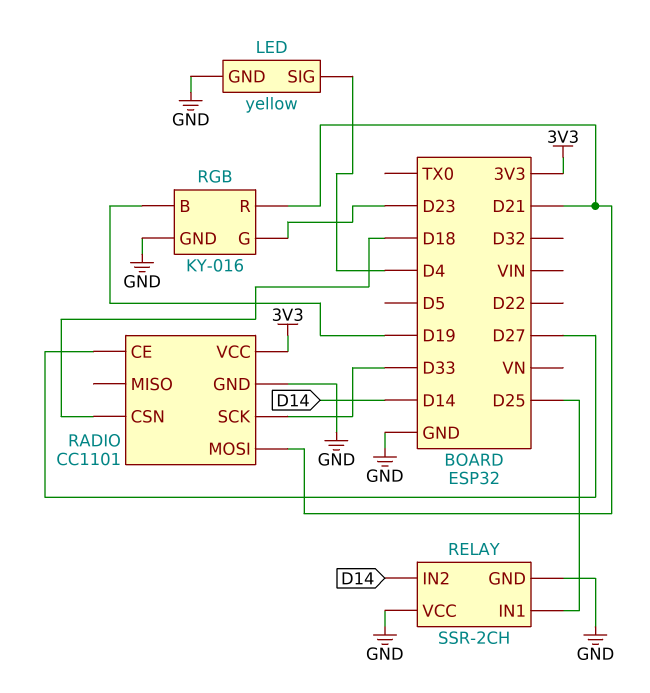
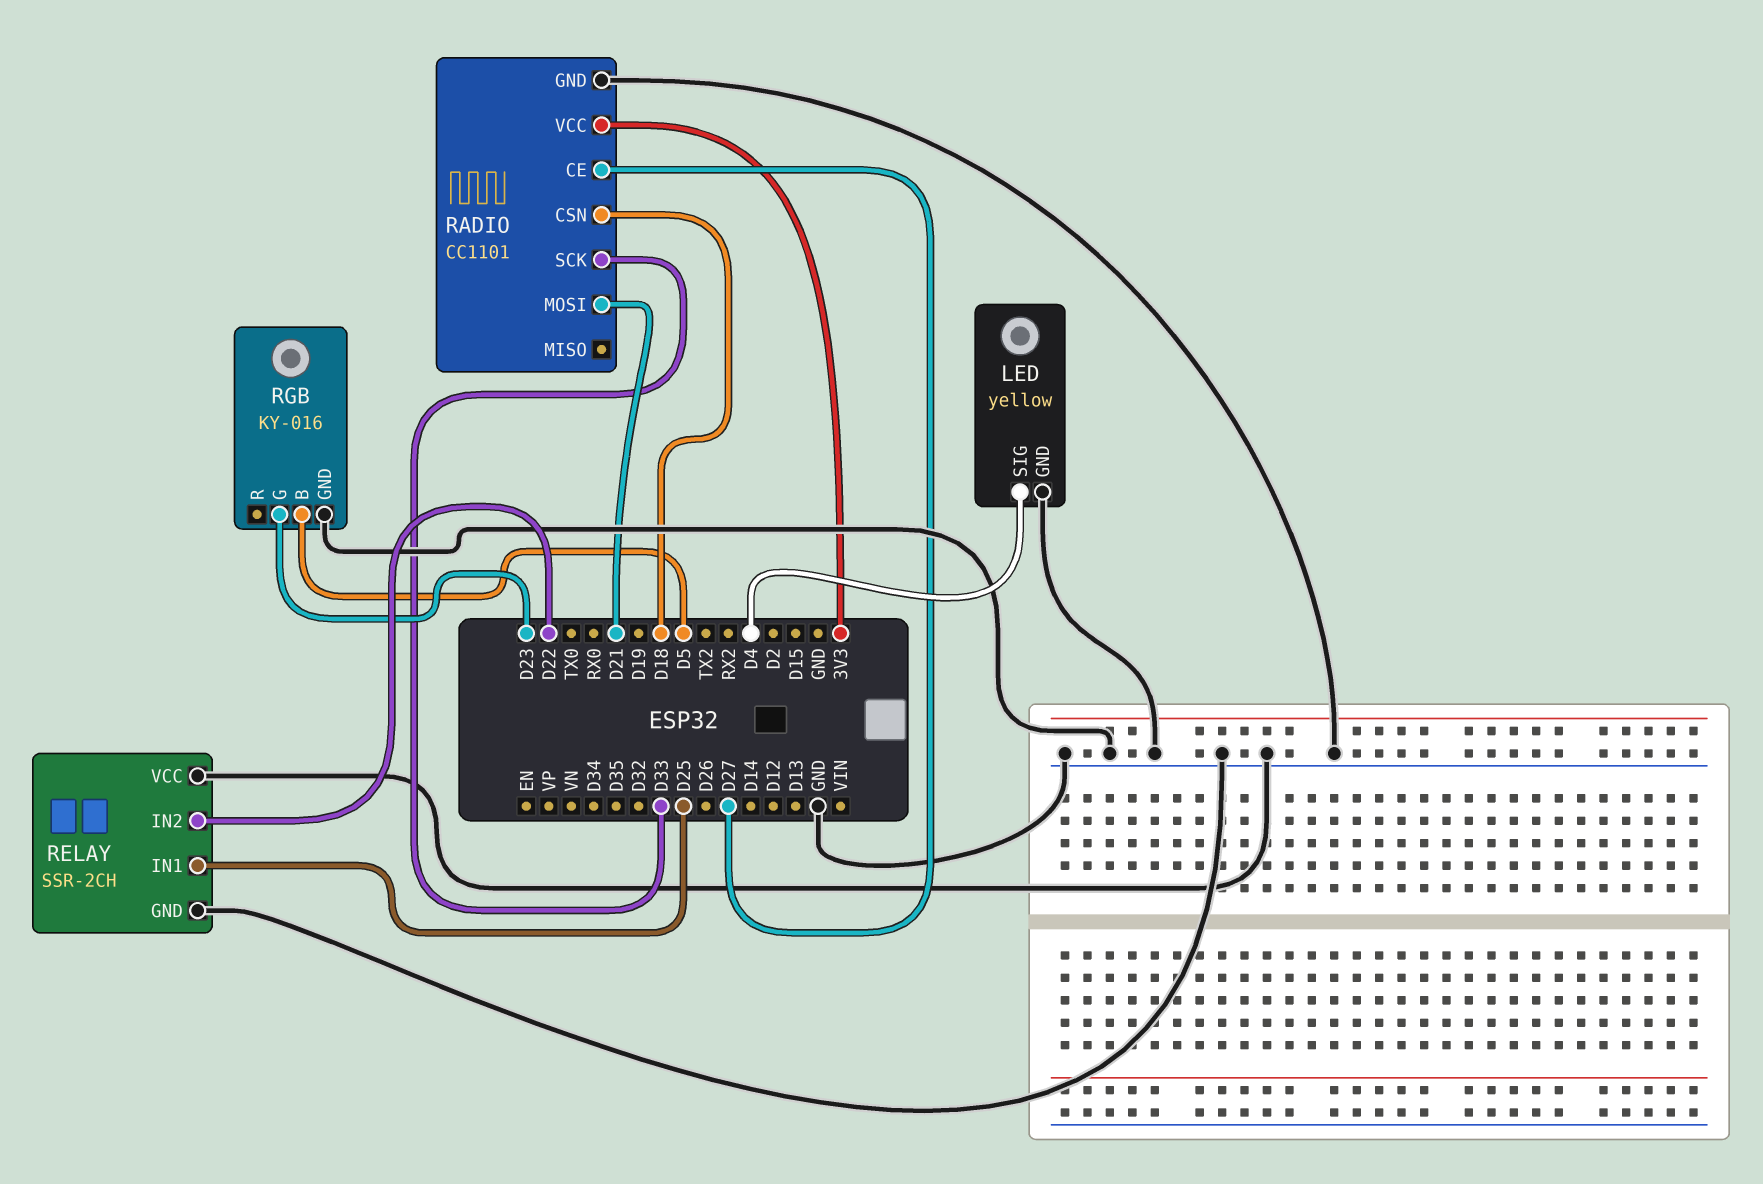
RELAY pin IN2: D14 -> D22
RGB pin B: D19 -> D5
RGB pin R: D21 -> none

